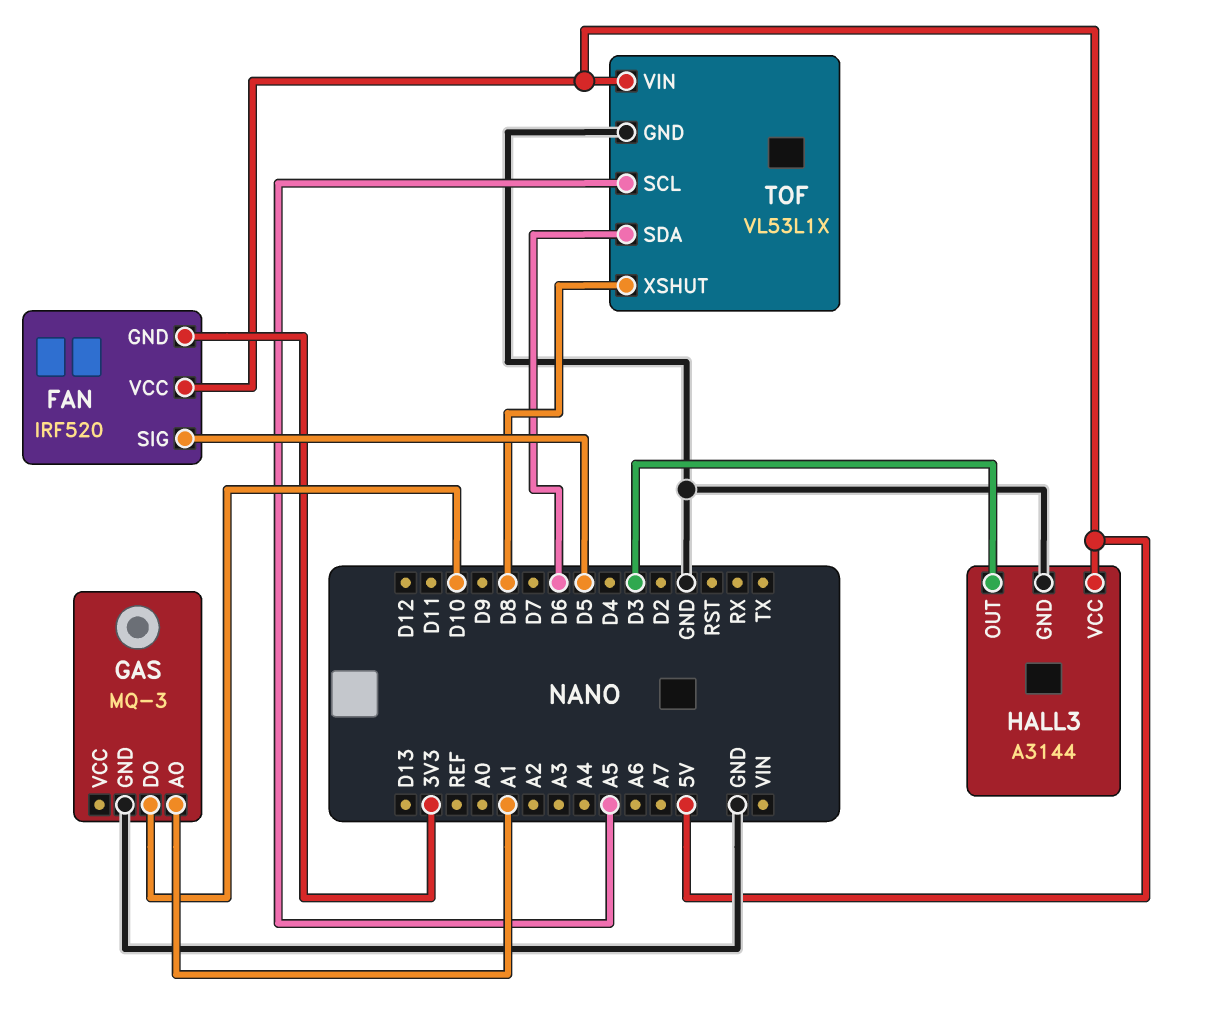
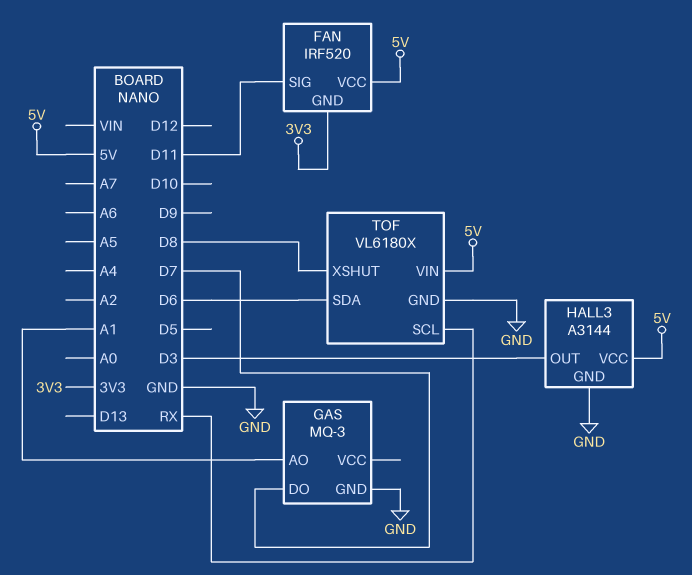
FAN pin SIG: D5 -> D11
GAS pin DO: D10 -> D7
TOF: VL53L1X -> VL6180X
TOF pin SCL: A5 -> RX

